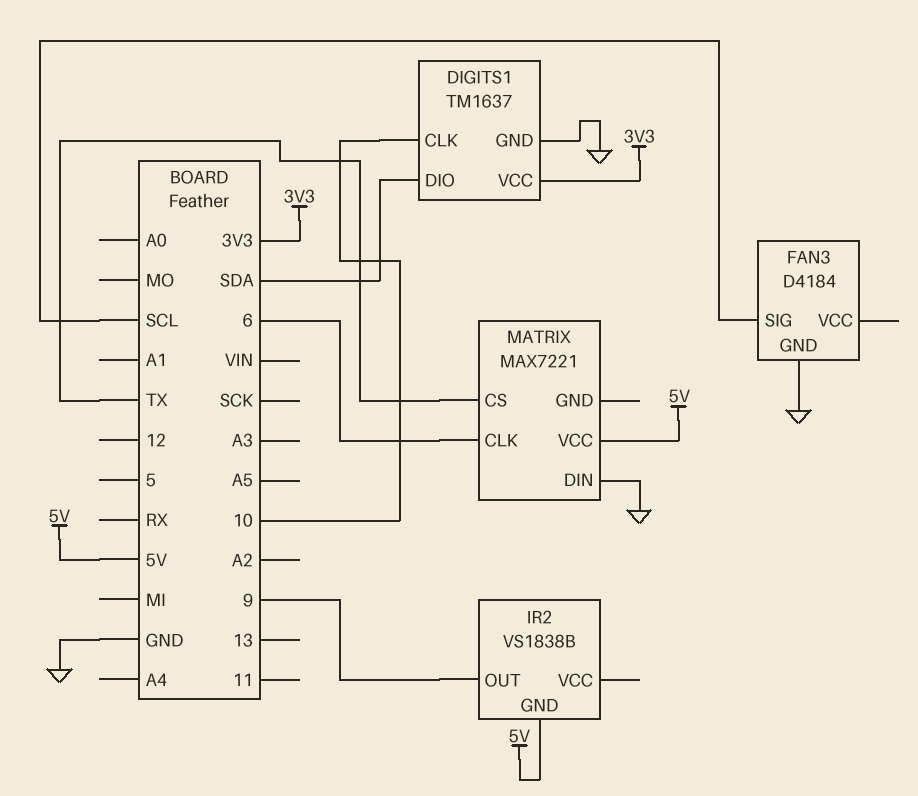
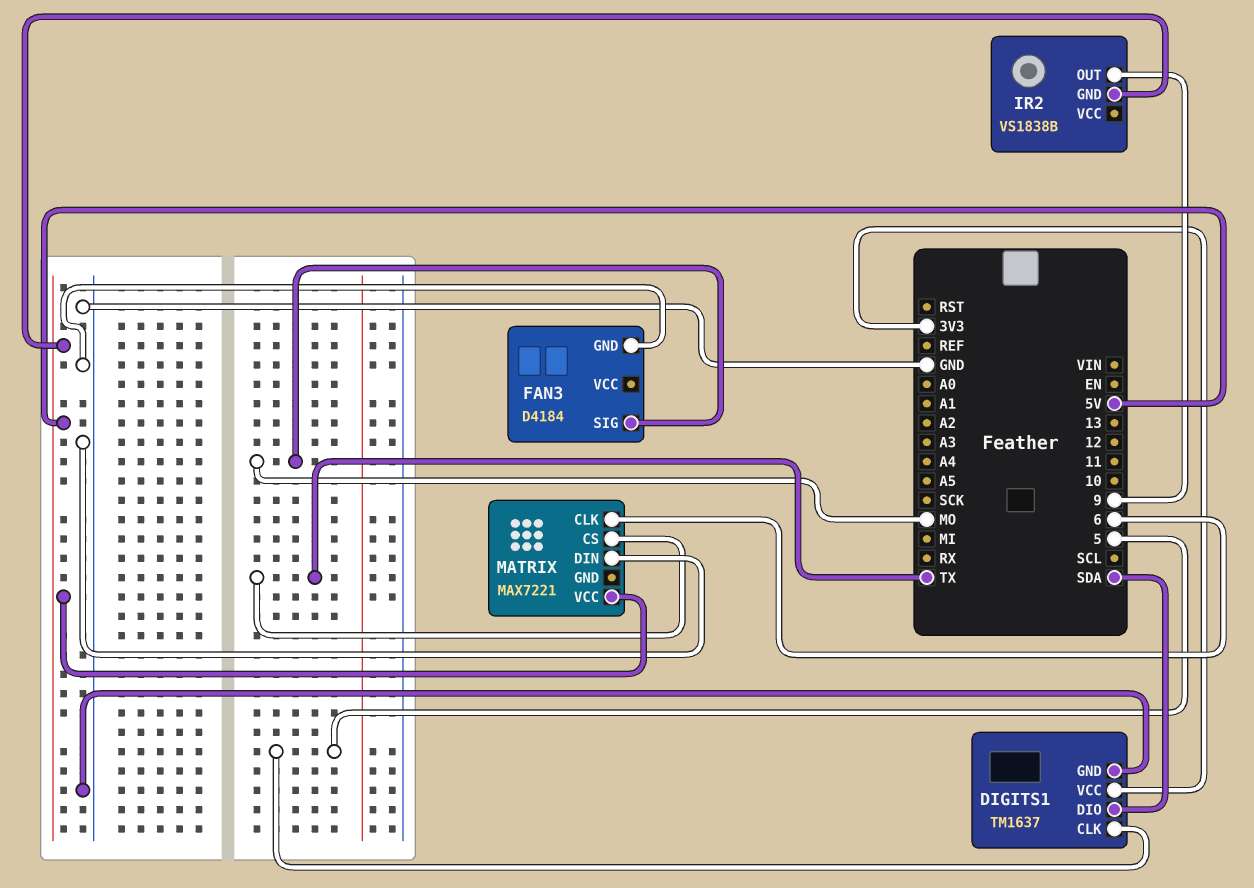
DIGITS1 pin CLK: 10 -> 5
FAN3 pin SIG: SCL -> MO

